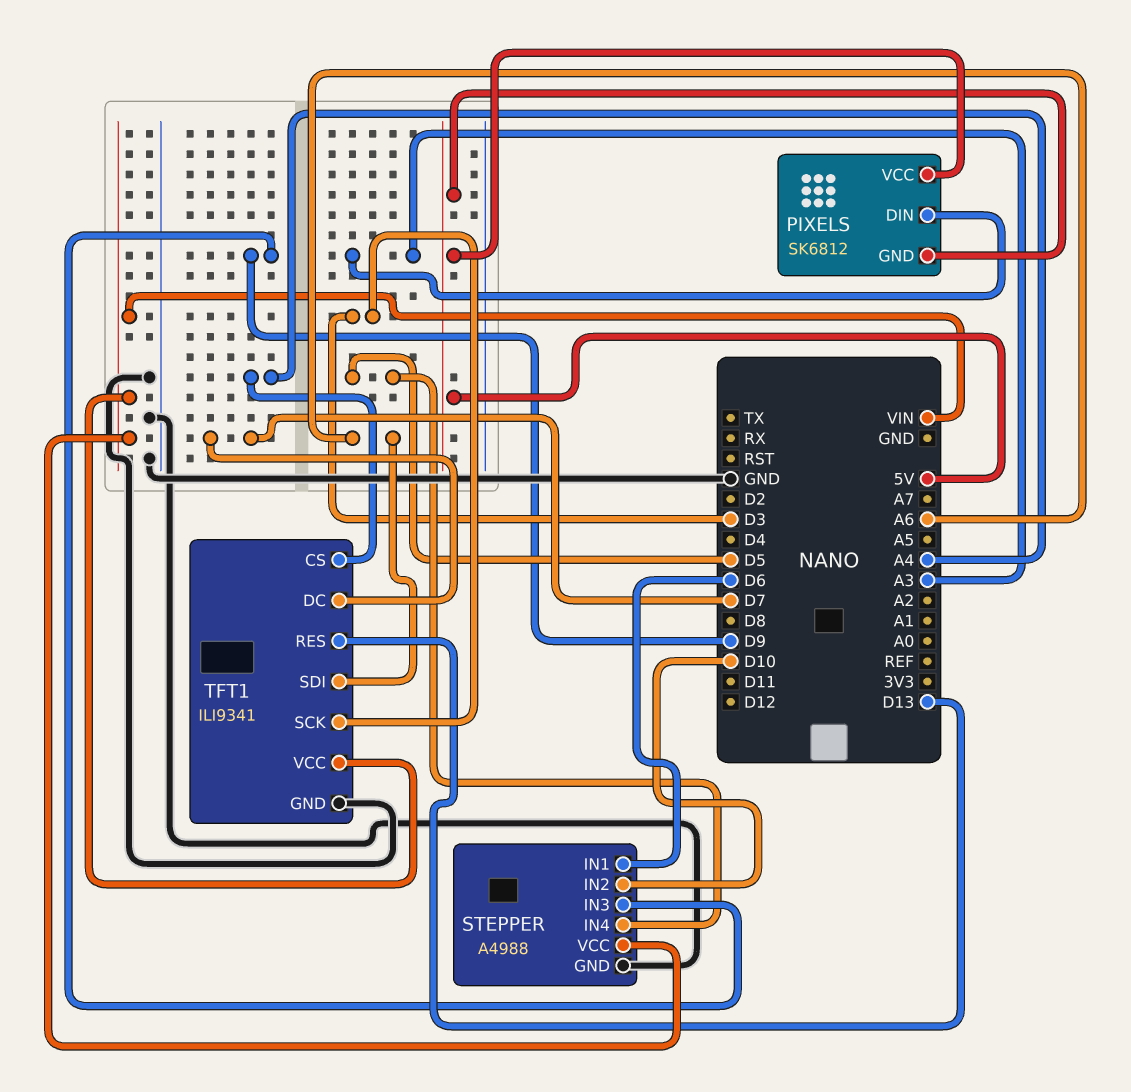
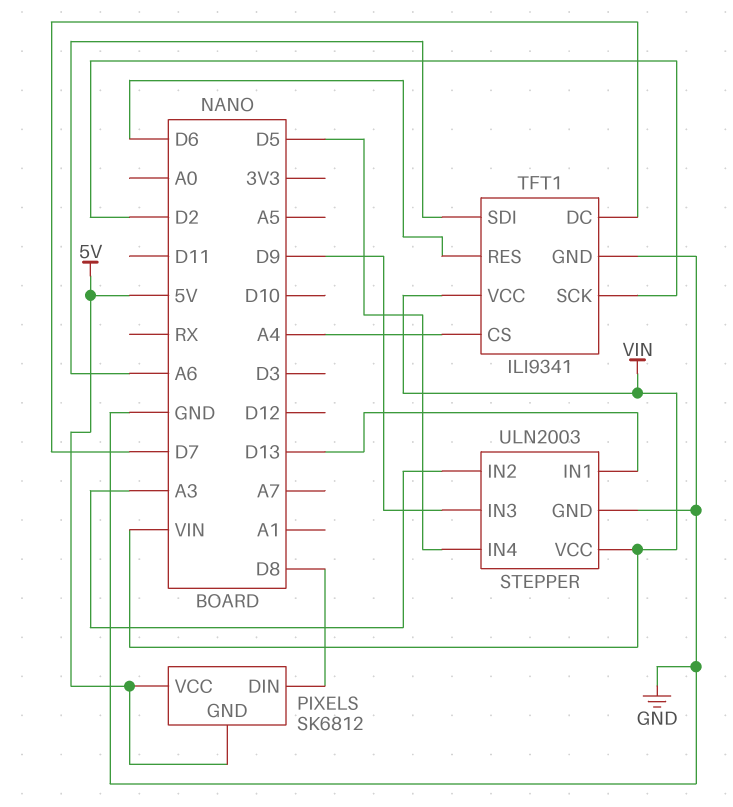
PIXELS pin DIN: A3 -> D8
STEPPER: A4988 -> ULN2003
STEPPER pin IN1: D6 -> D13
STEPPER pin IN2: D10 -> A3
TFT1 pin RES: D13 -> D6
TFT1 pin SCK: D3 -> D2

